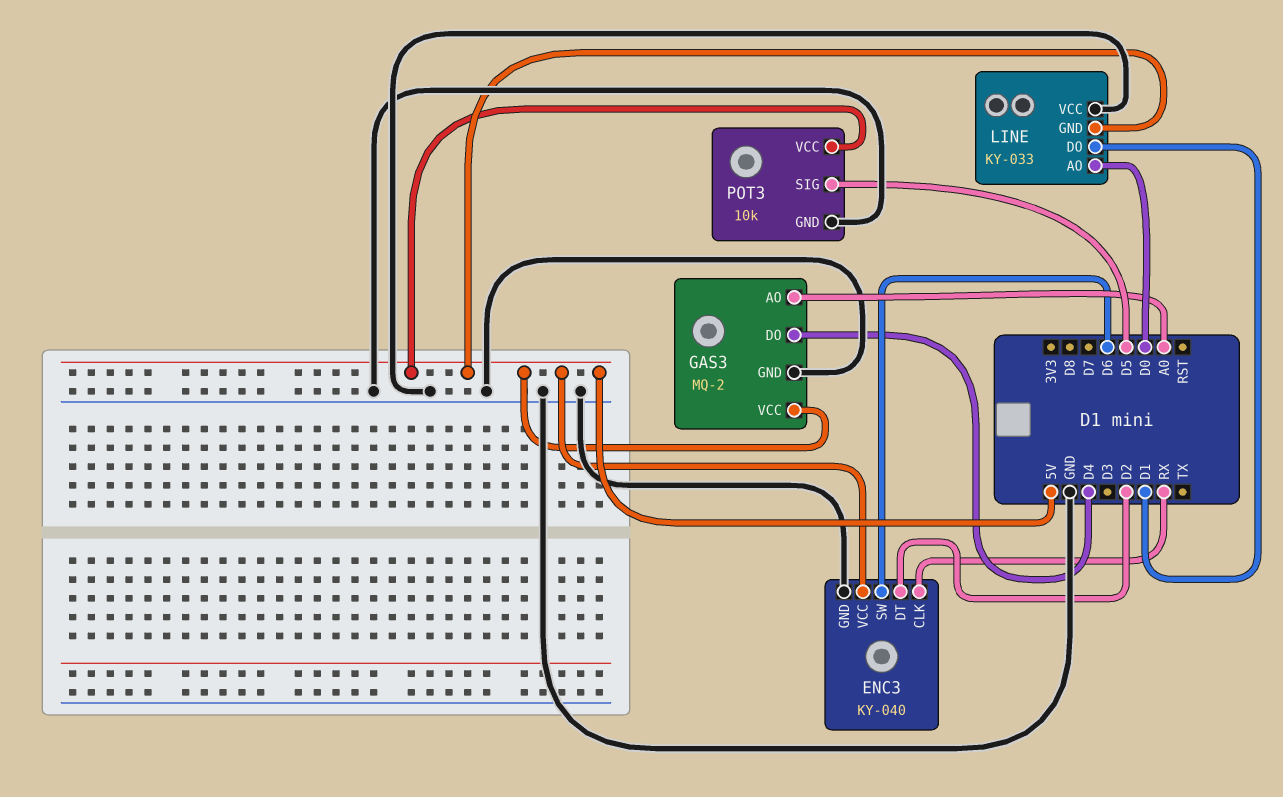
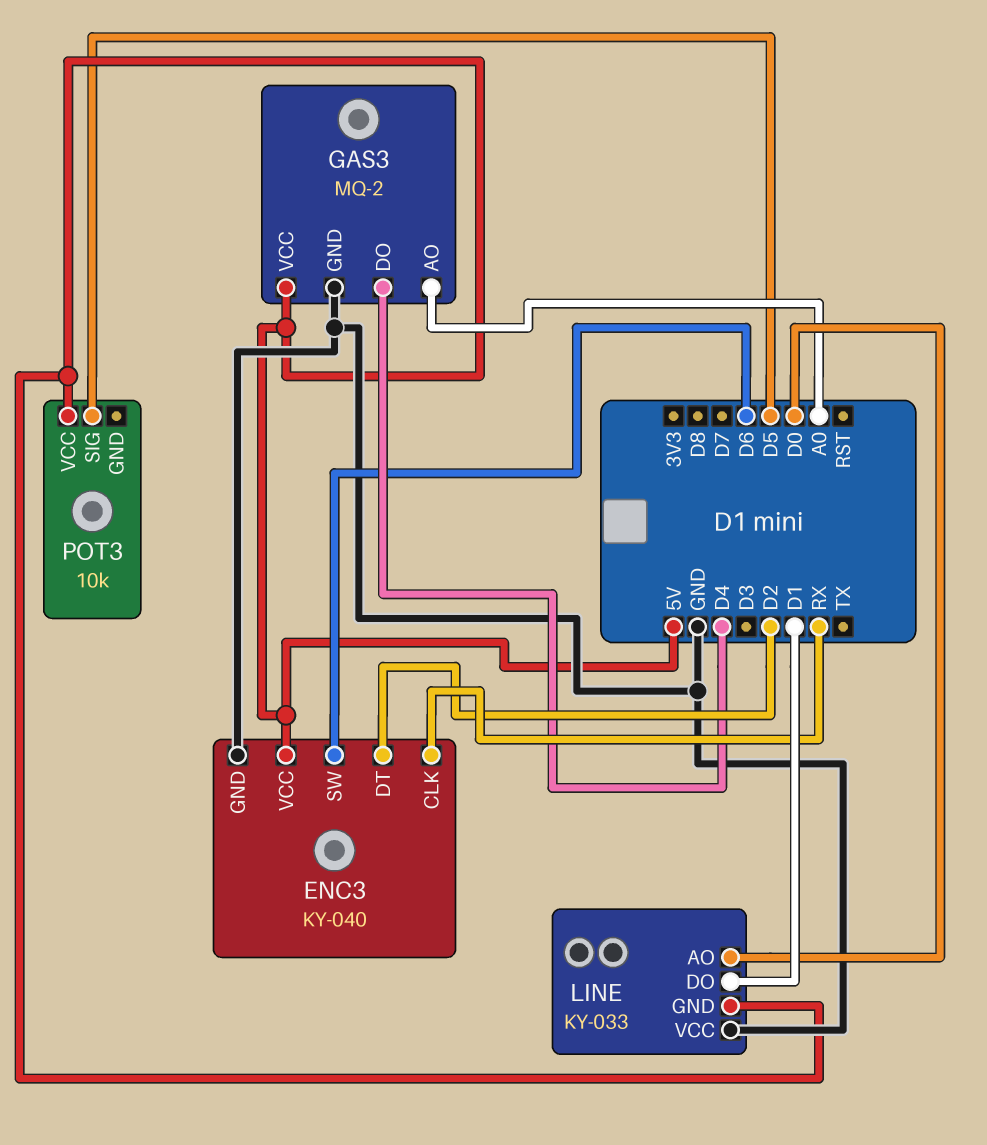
POT3 pin GND: GND -> none

